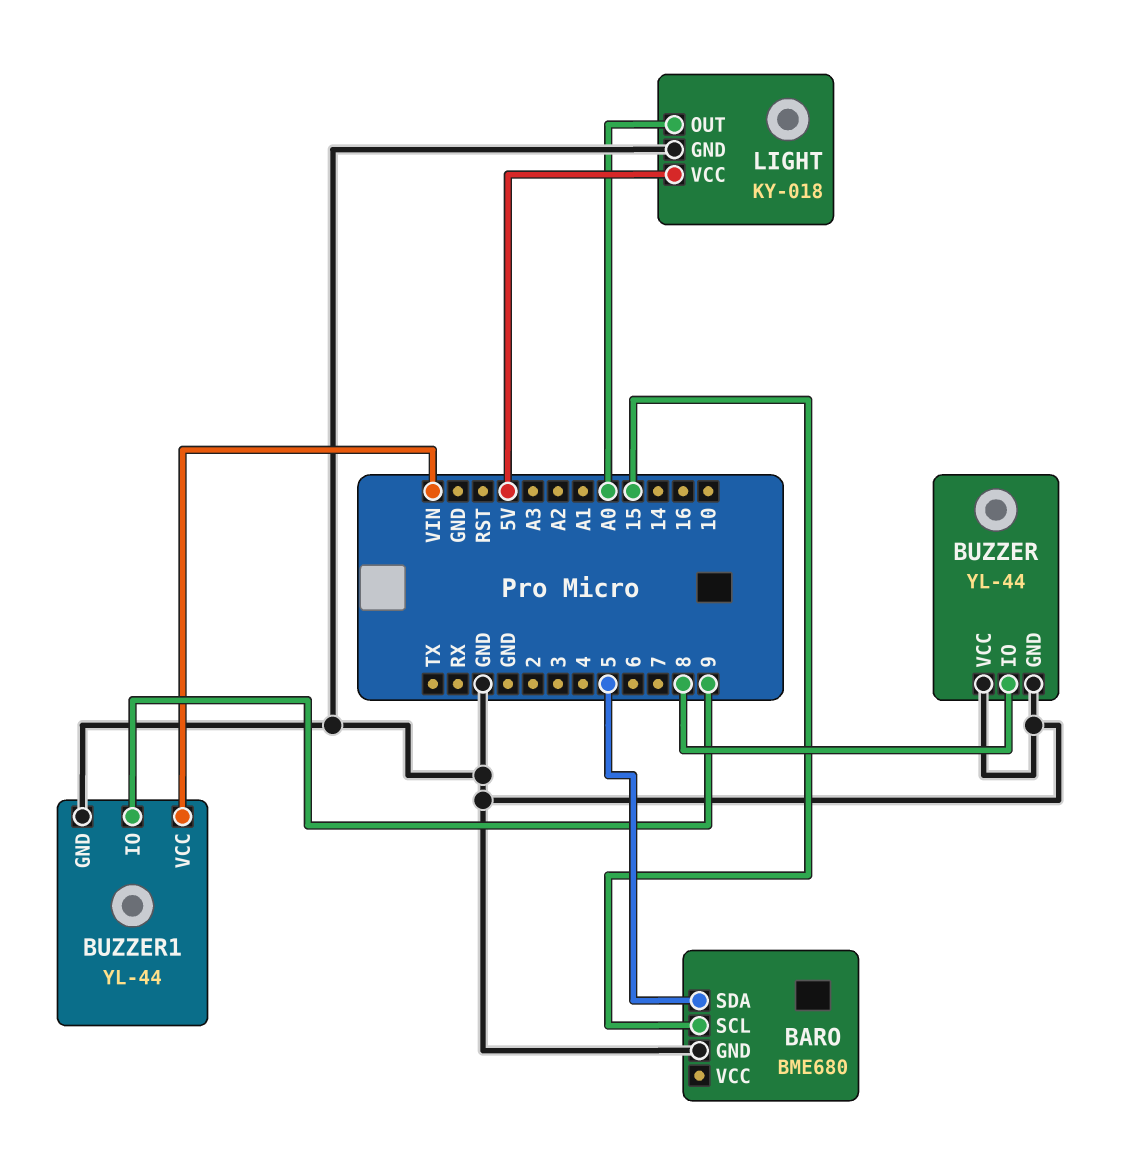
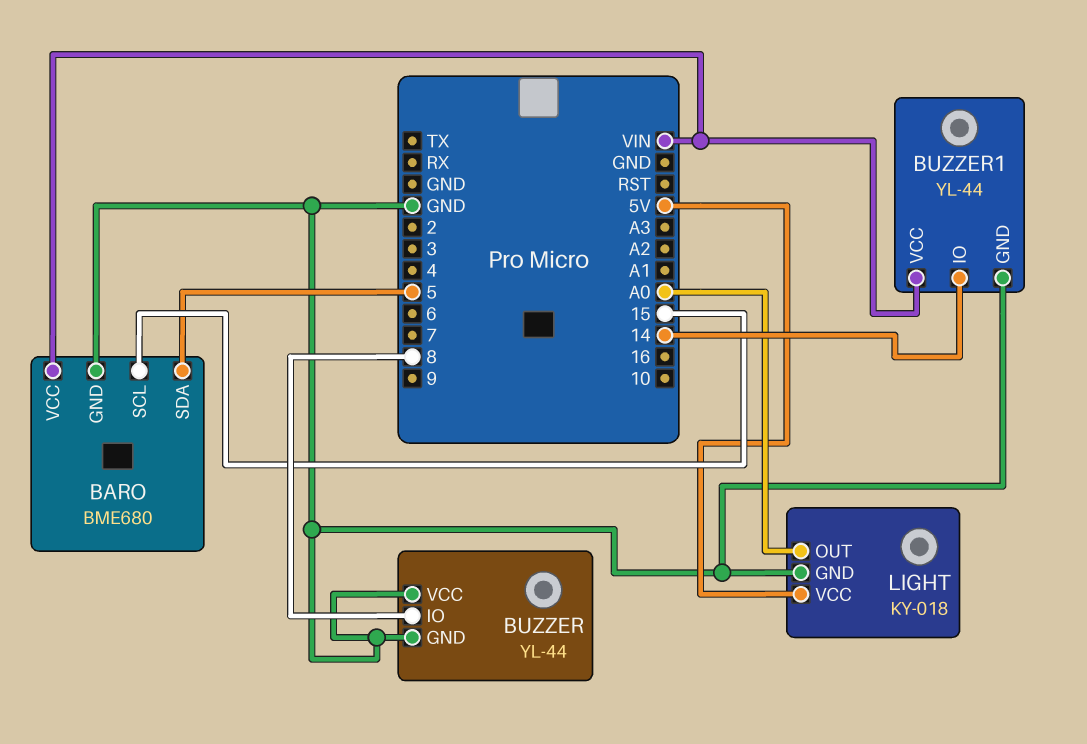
BARO pin VCC: none -> VIN
BUZZER1 pin IO: 9 -> 14

